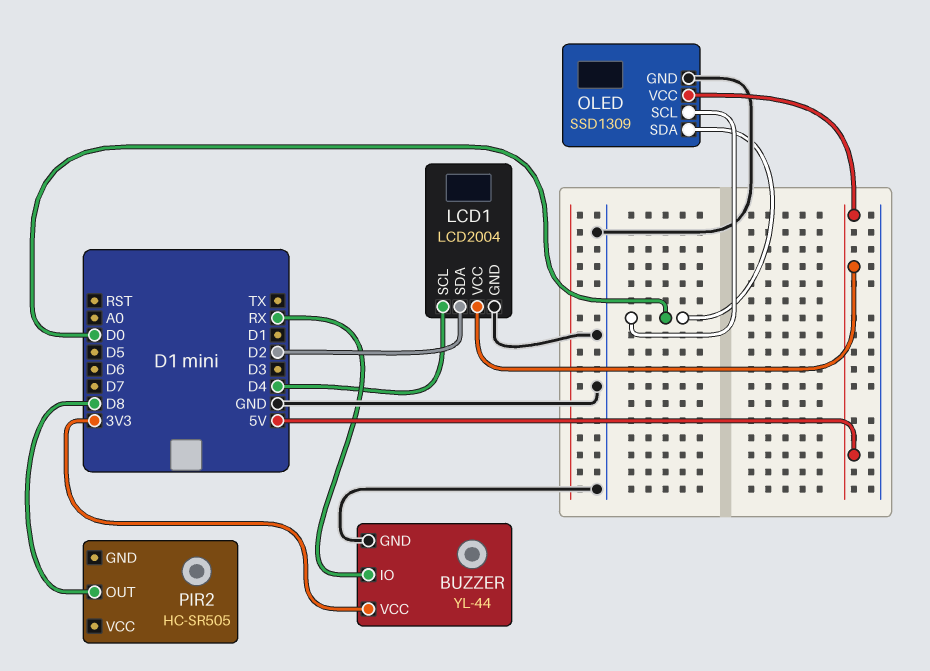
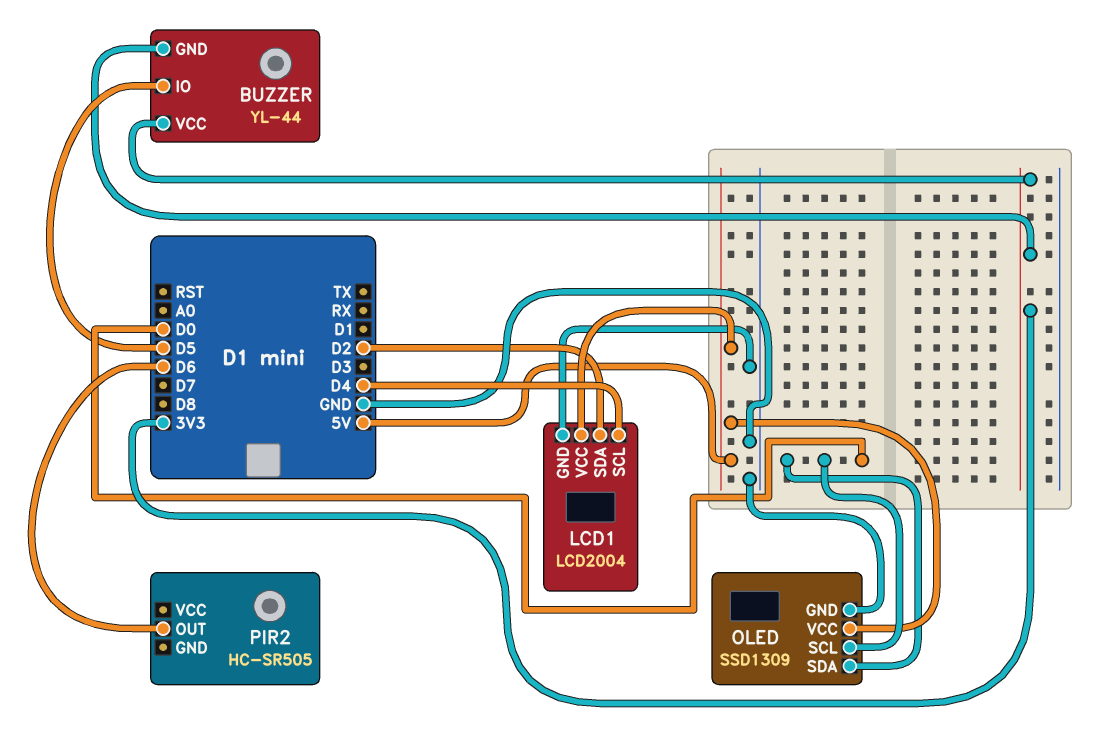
BUZZER pin GND: GND -> 3V3
BUZZER pin IO: RX -> D5
PIR2 pin OUT: D8 -> D6

